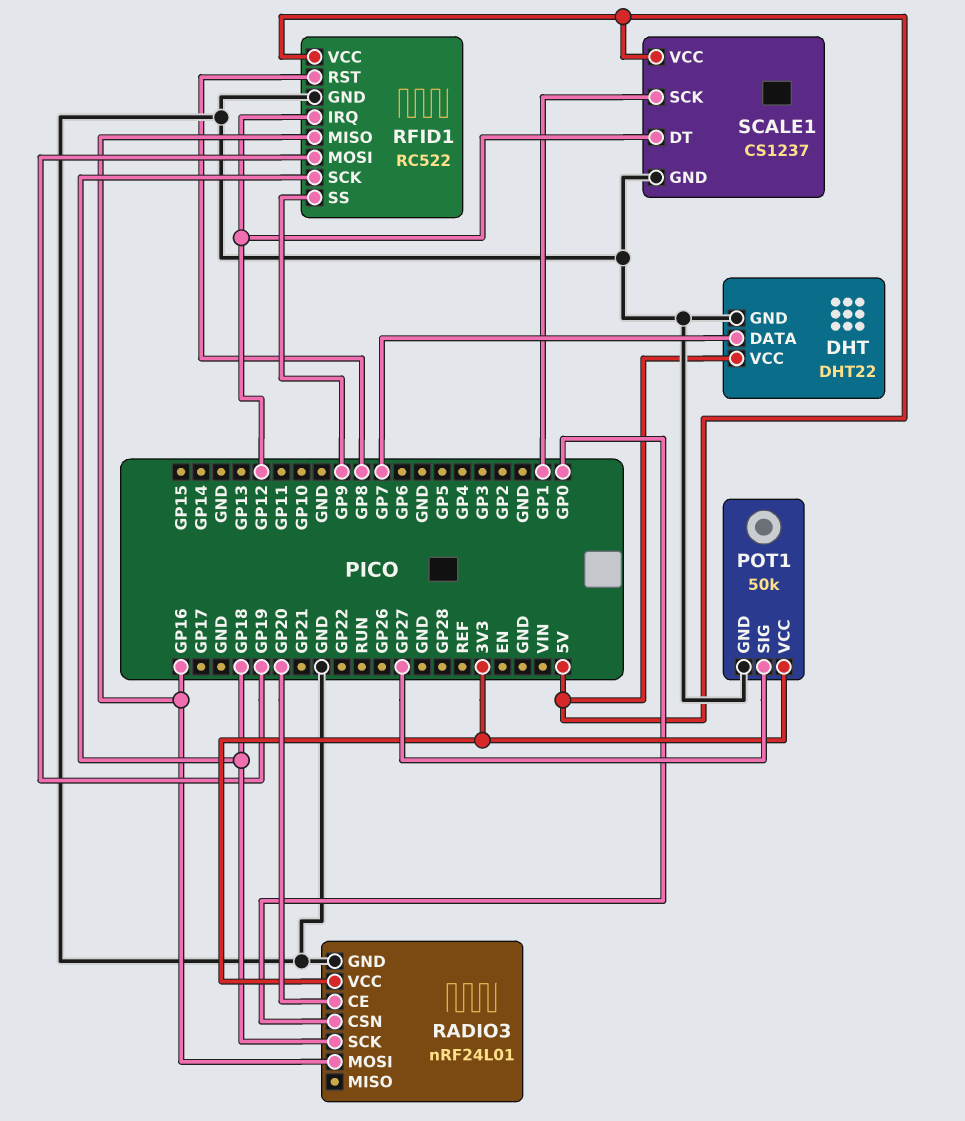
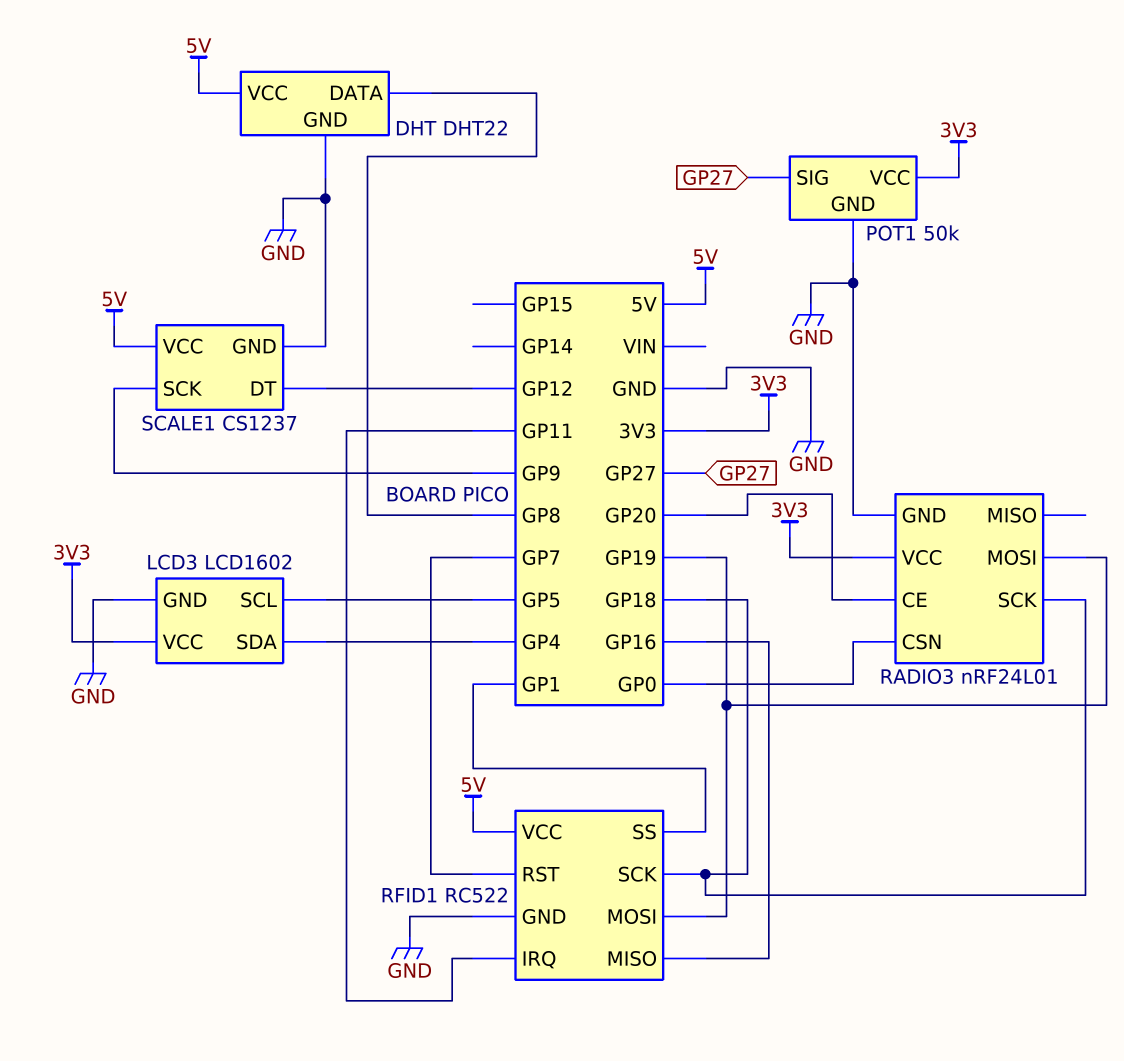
DHT pin DATA: GP7 -> GP8
LCD3: none -> LCD1602
LCD3 pin GND: none -> GND
LCD3 pin SCL: none -> GP5
LCD3 pin SDA: none -> GP4
LCD3 pin VCC: none -> 3V3
RADIO3 pin MOSI: GP16 -> GP19
RFID1 pin IRQ: GP12 -> GP11
RFID1 pin RST: GP8 -> GP7
RFID1 pin SS: GP9 -> GP1
SCALE1 pin SCK: GP1 -> GP9

